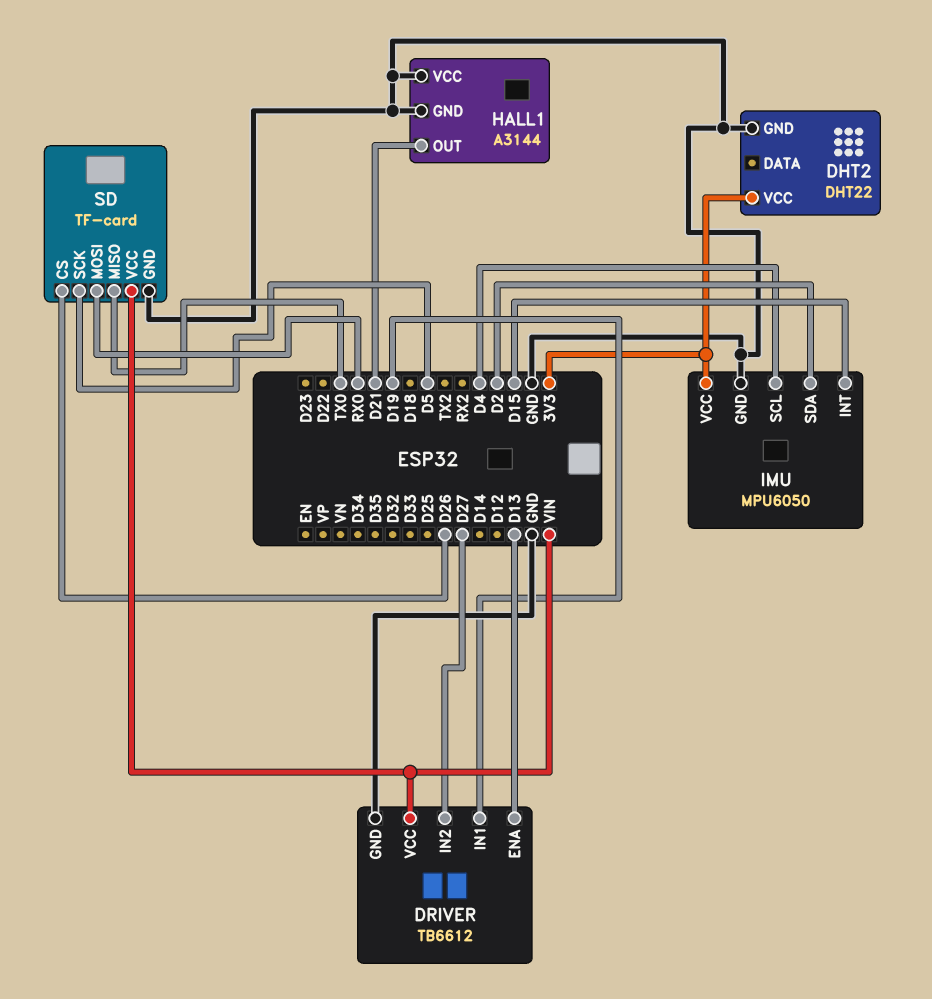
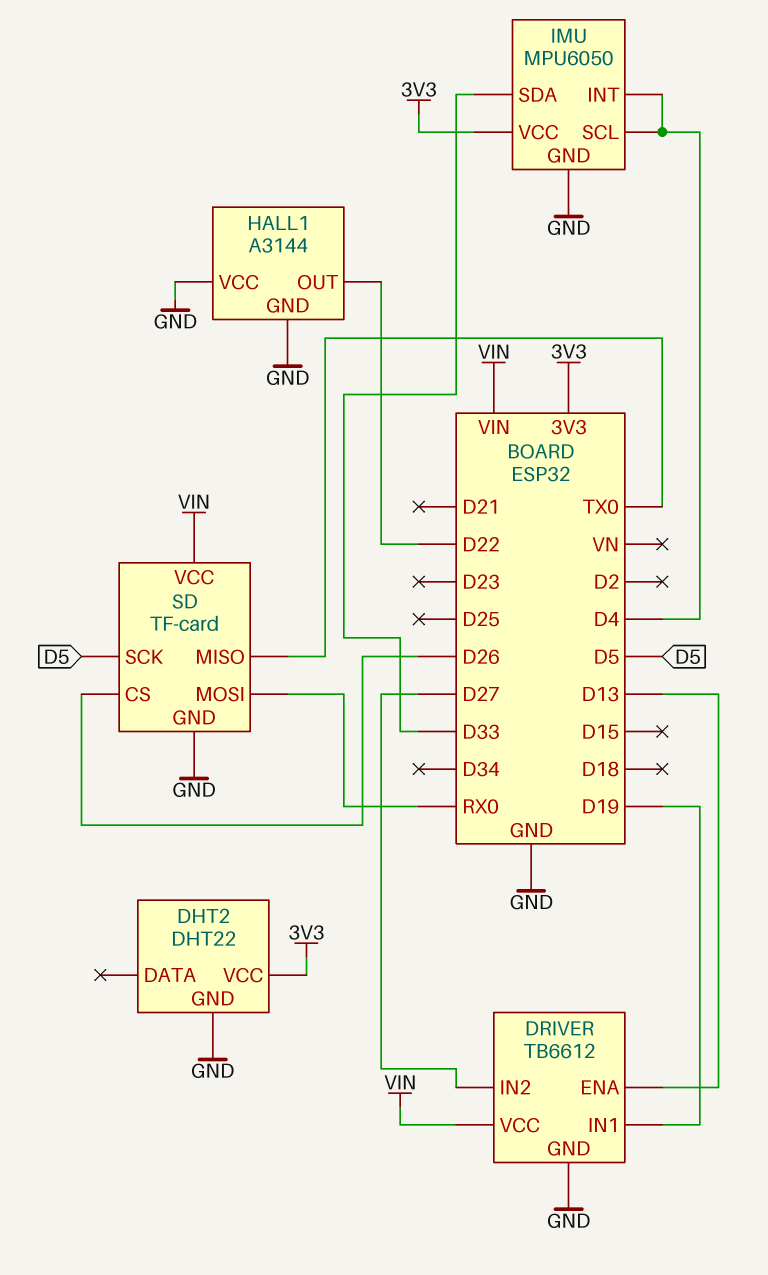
HALL1 pin OUT: D21 -> D22
IMU pin INT: D15 -> D4
IMU pin SDA: D2 -> D33

